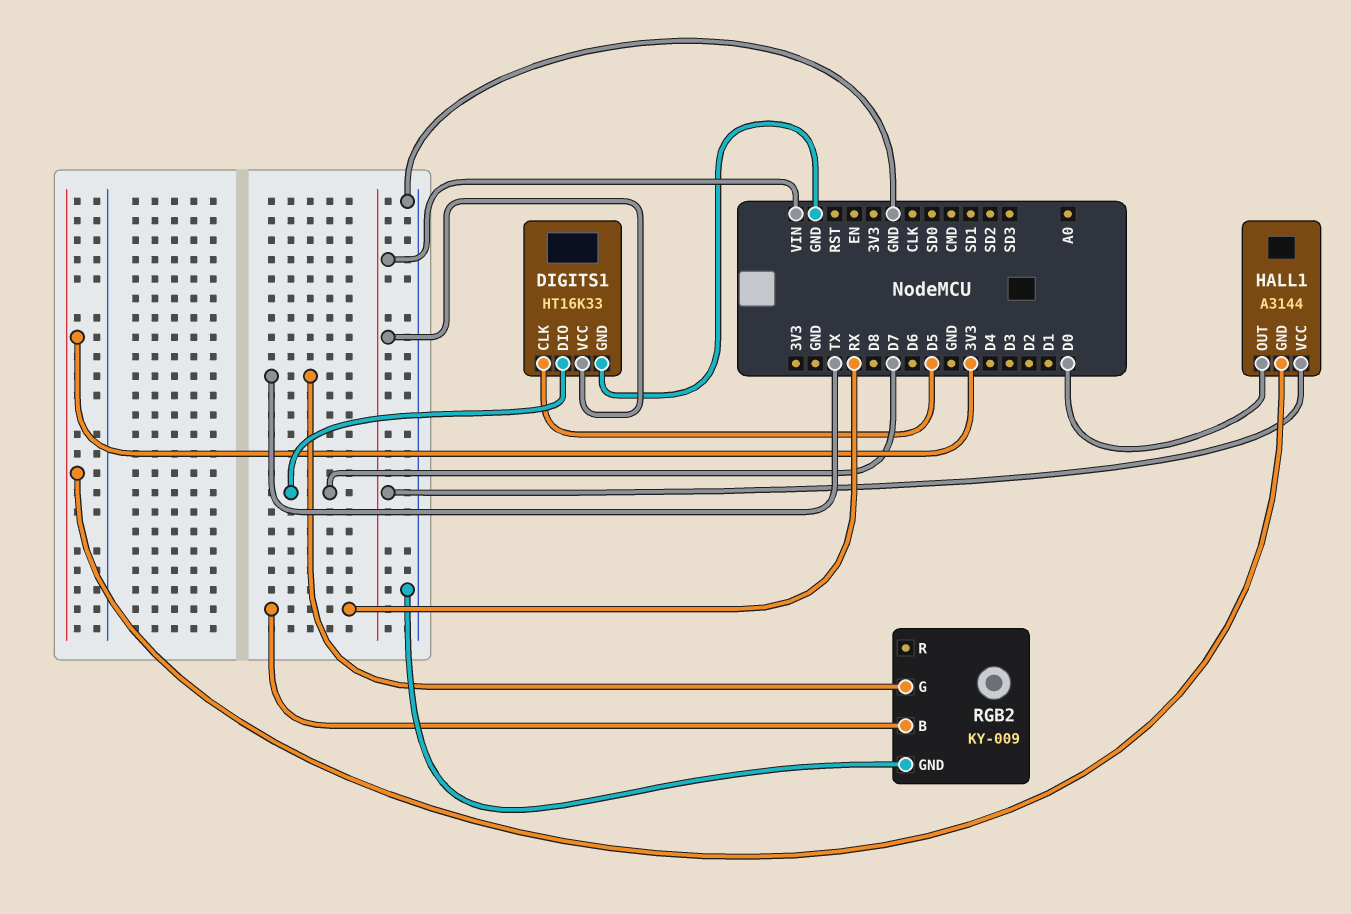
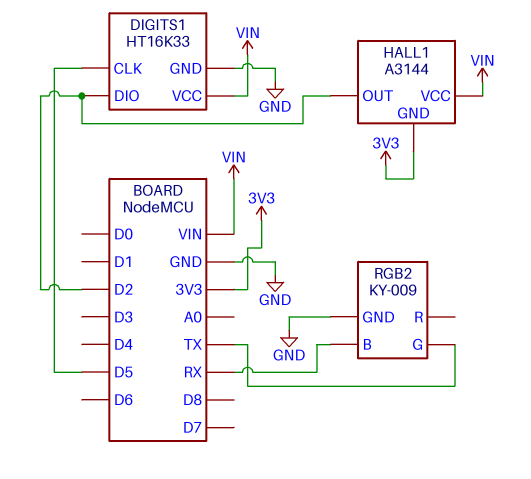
DIGITS1 pin DIO: D7 -> D2
HALL1 pin OUT: D0 -> D2

